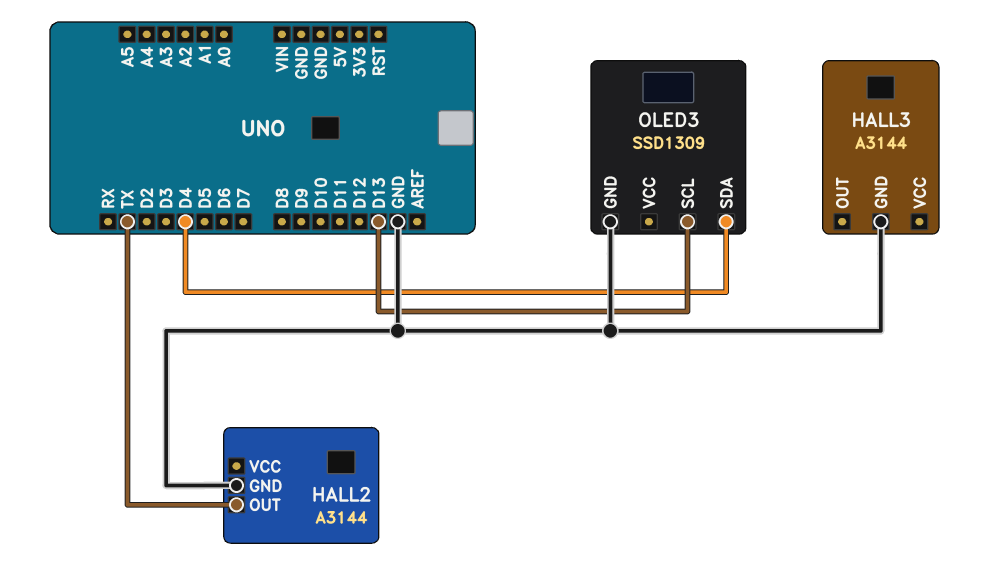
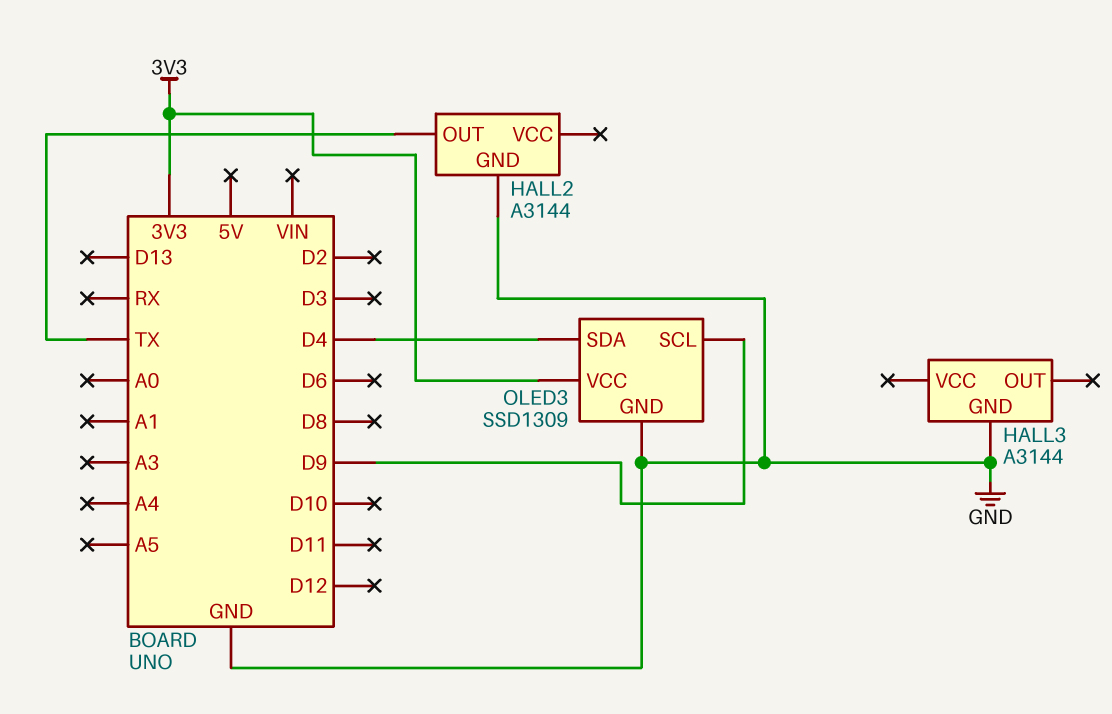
OLED3 pin SCL: D13 -> D9
OLED3 pin VCC: none -> 3V3

